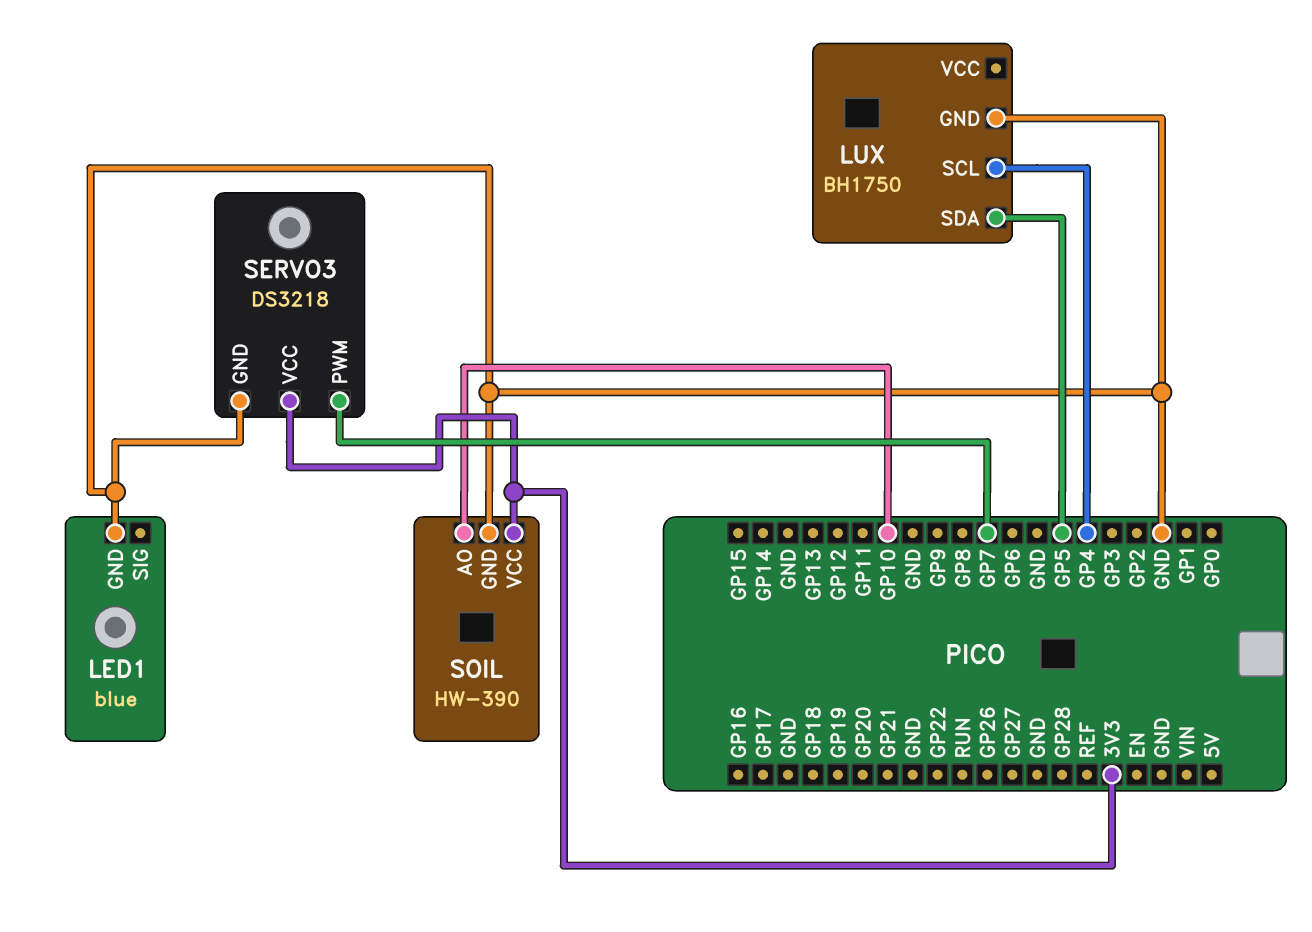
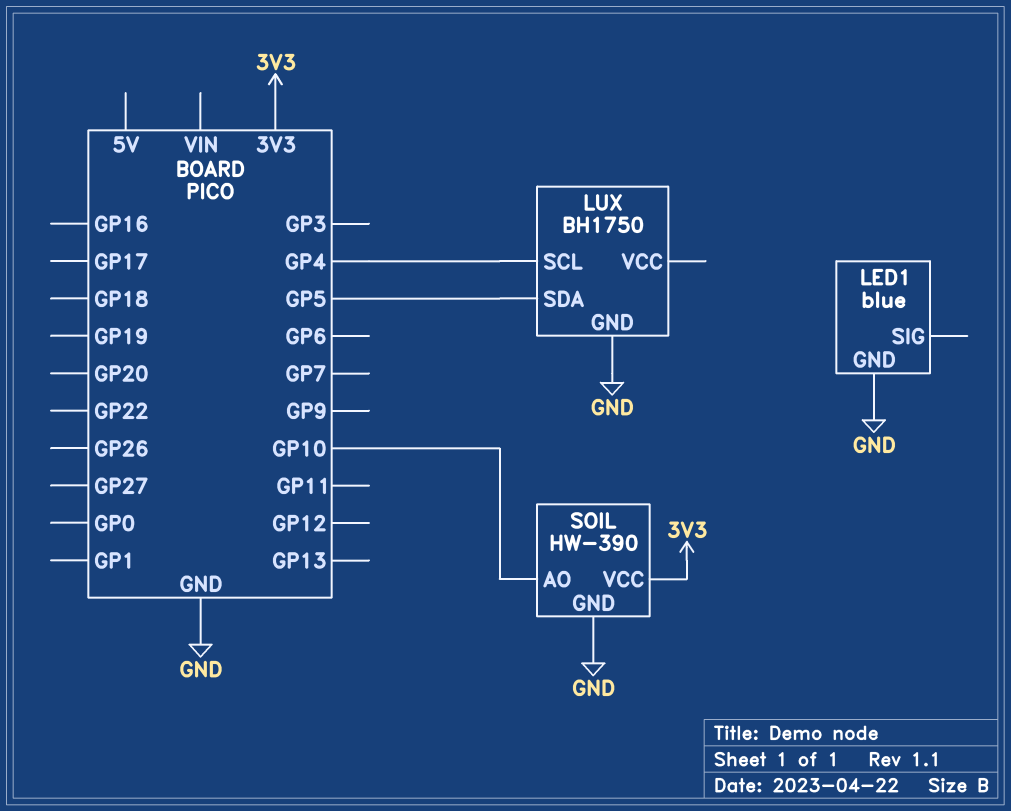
SERVO3: DS3218 -> none
SERVO3 pin GND: GND -> none
SERVO3 pin PWM: GP7 -> none
SERVO3 pin VCC: 3V3 -> none

